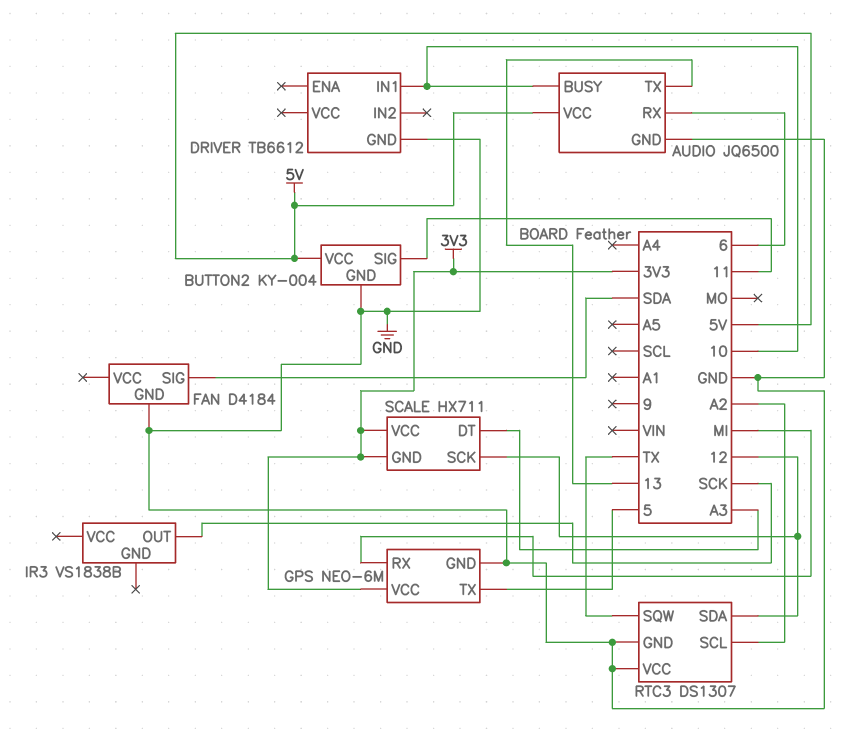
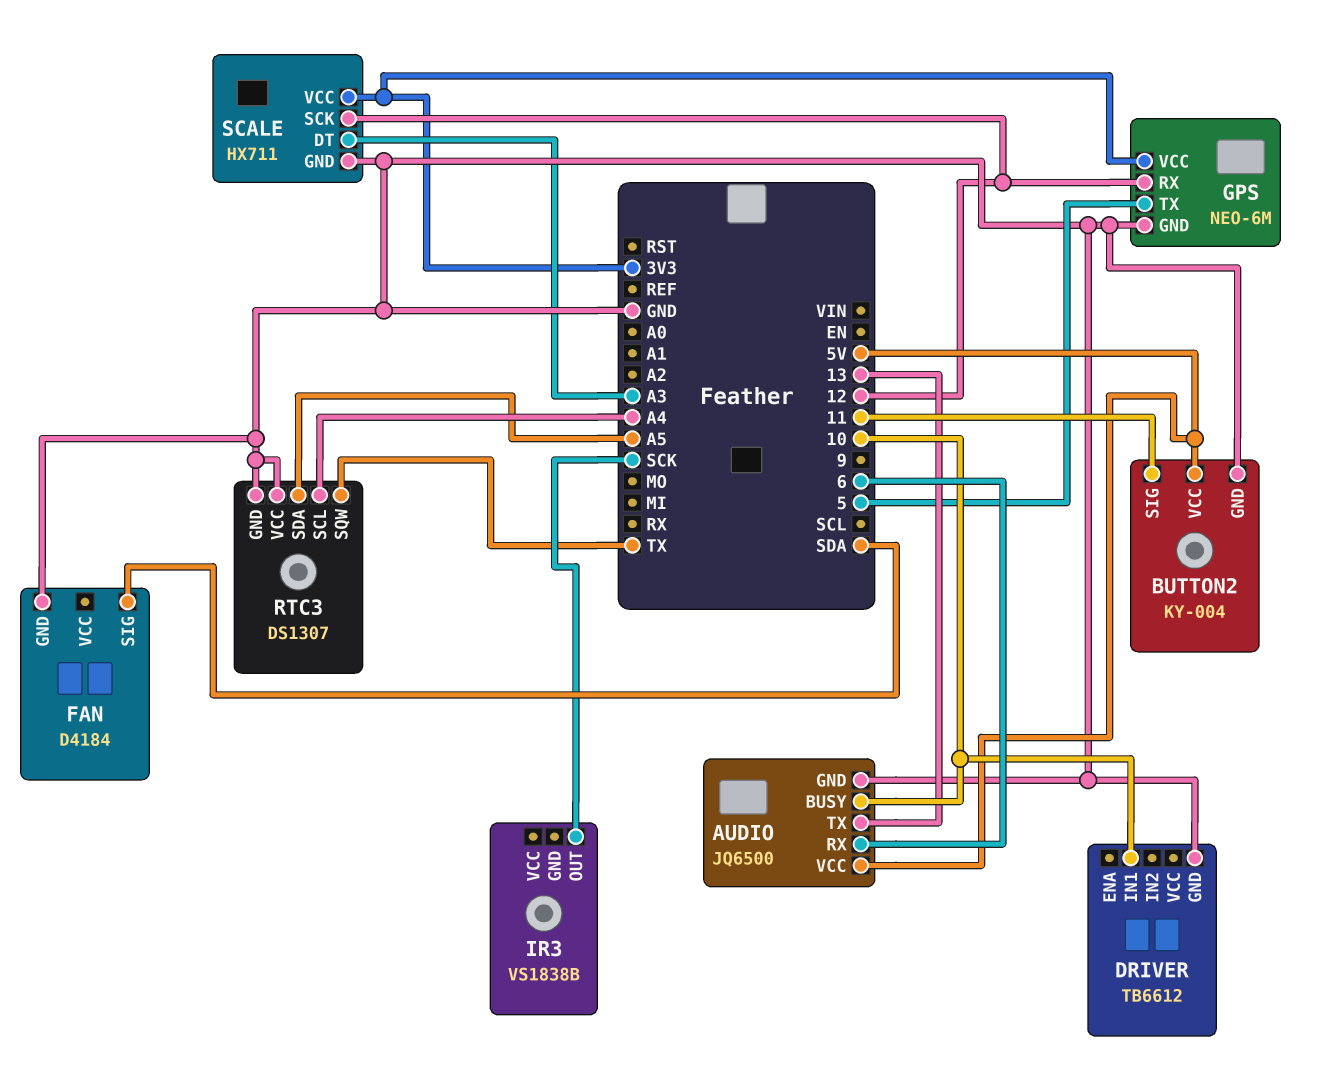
GPS pin RX: MI -> 12
RTC3 pin SCL: A2 -> A4
RTC3 pin SDA: 12 -> A5
SCALE pin GND: 3V3 -> GND

